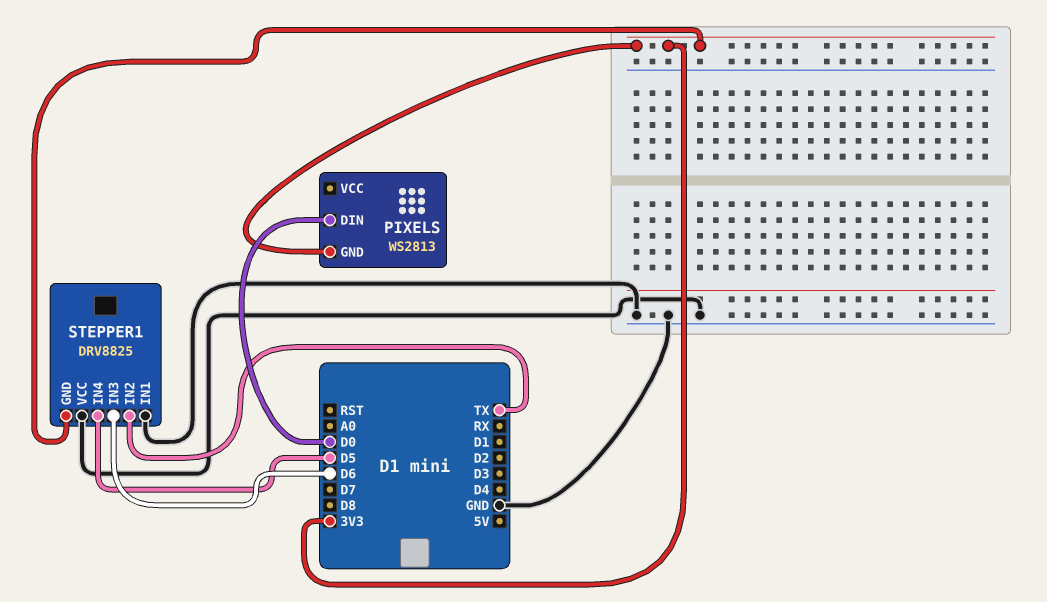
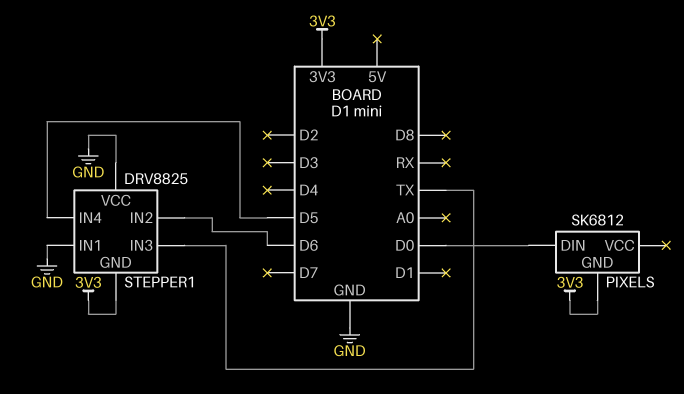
PIXELS: WS2813 -> SK6812
STEPPER1 pin IN2: TX -> D6
STEPPER1 pin IN3: D6 -> TX

